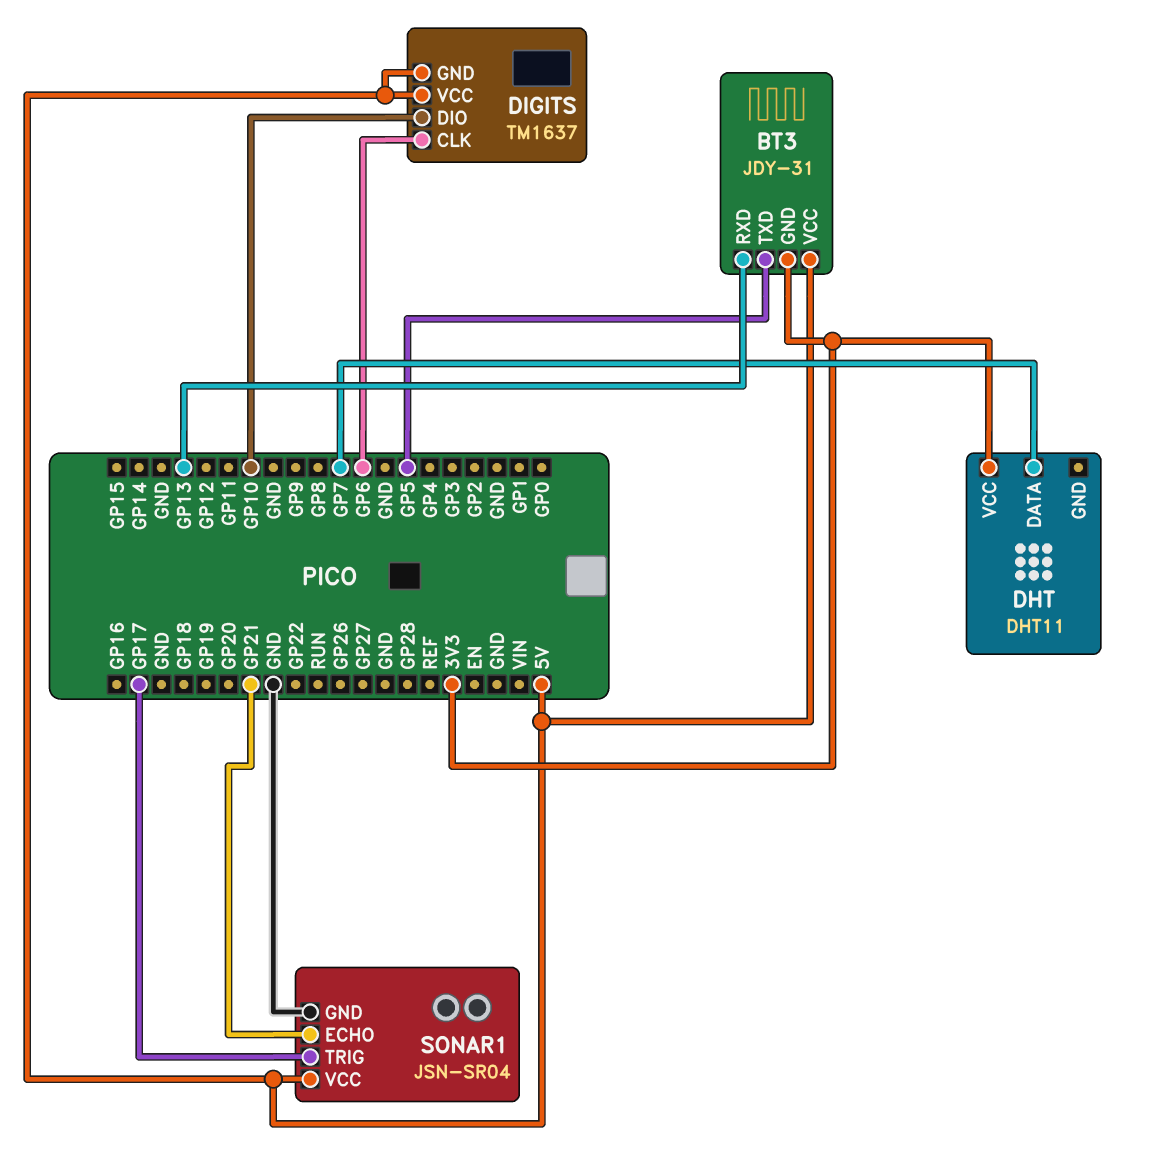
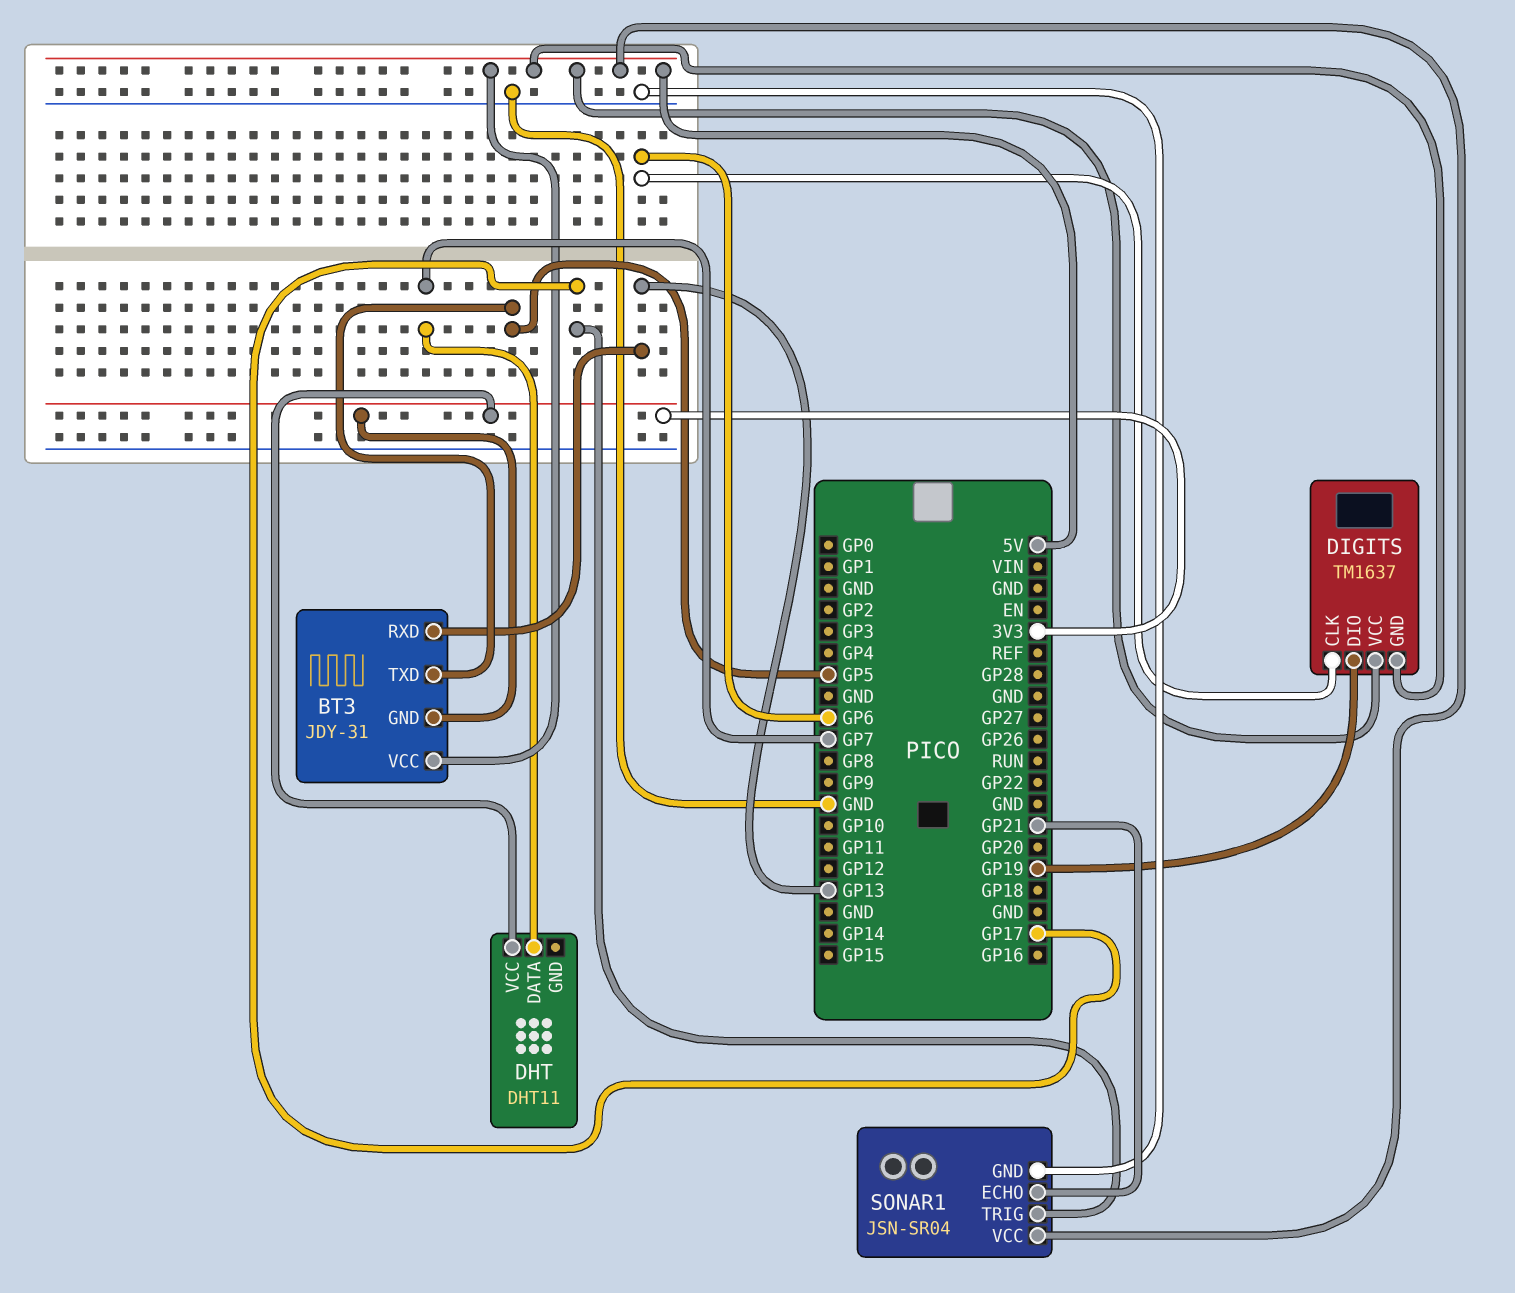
DIGITS pin DIO: GP10 -> GP19

